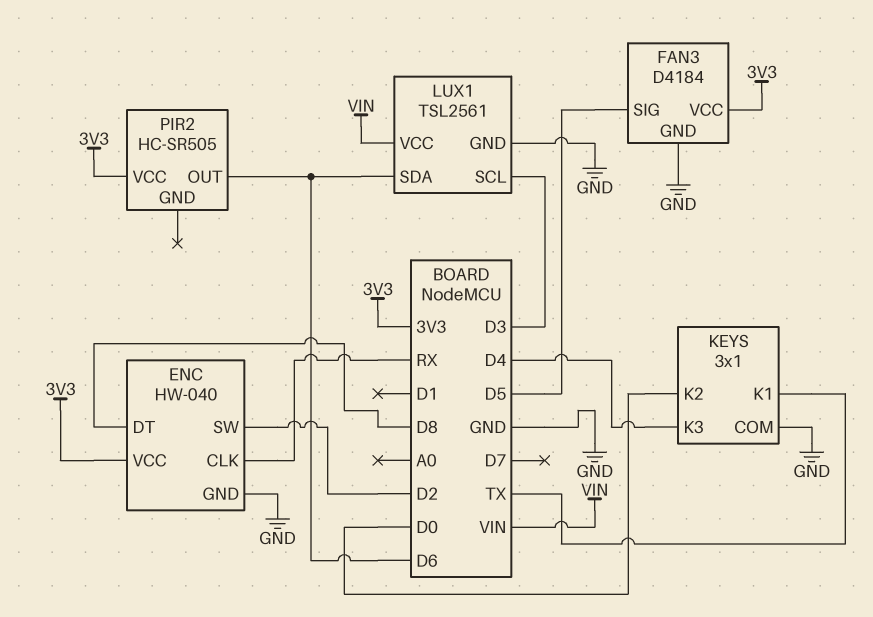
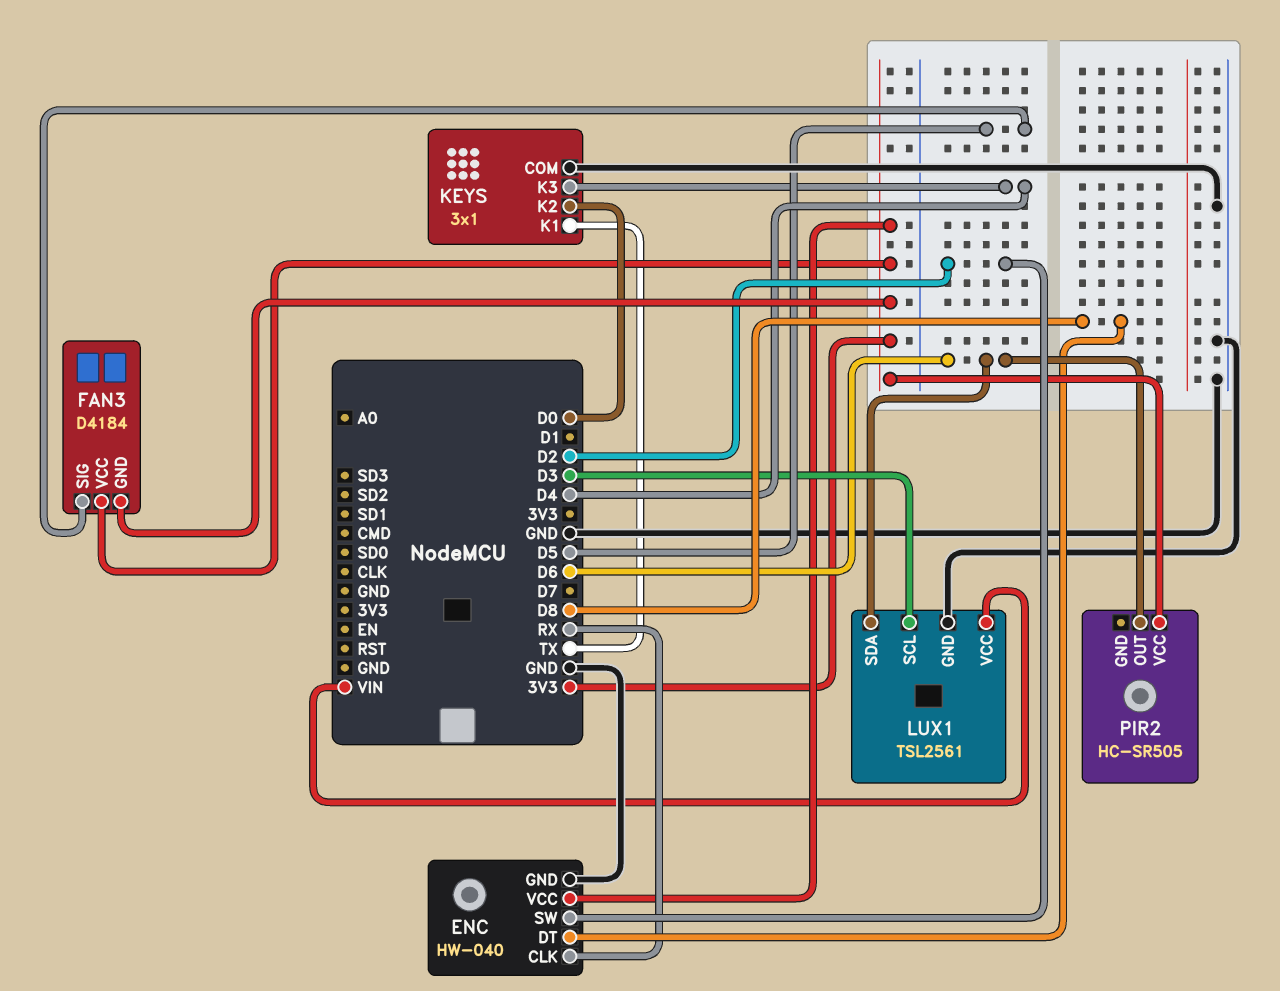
FAN3 pin GND: GND -> 3V3

